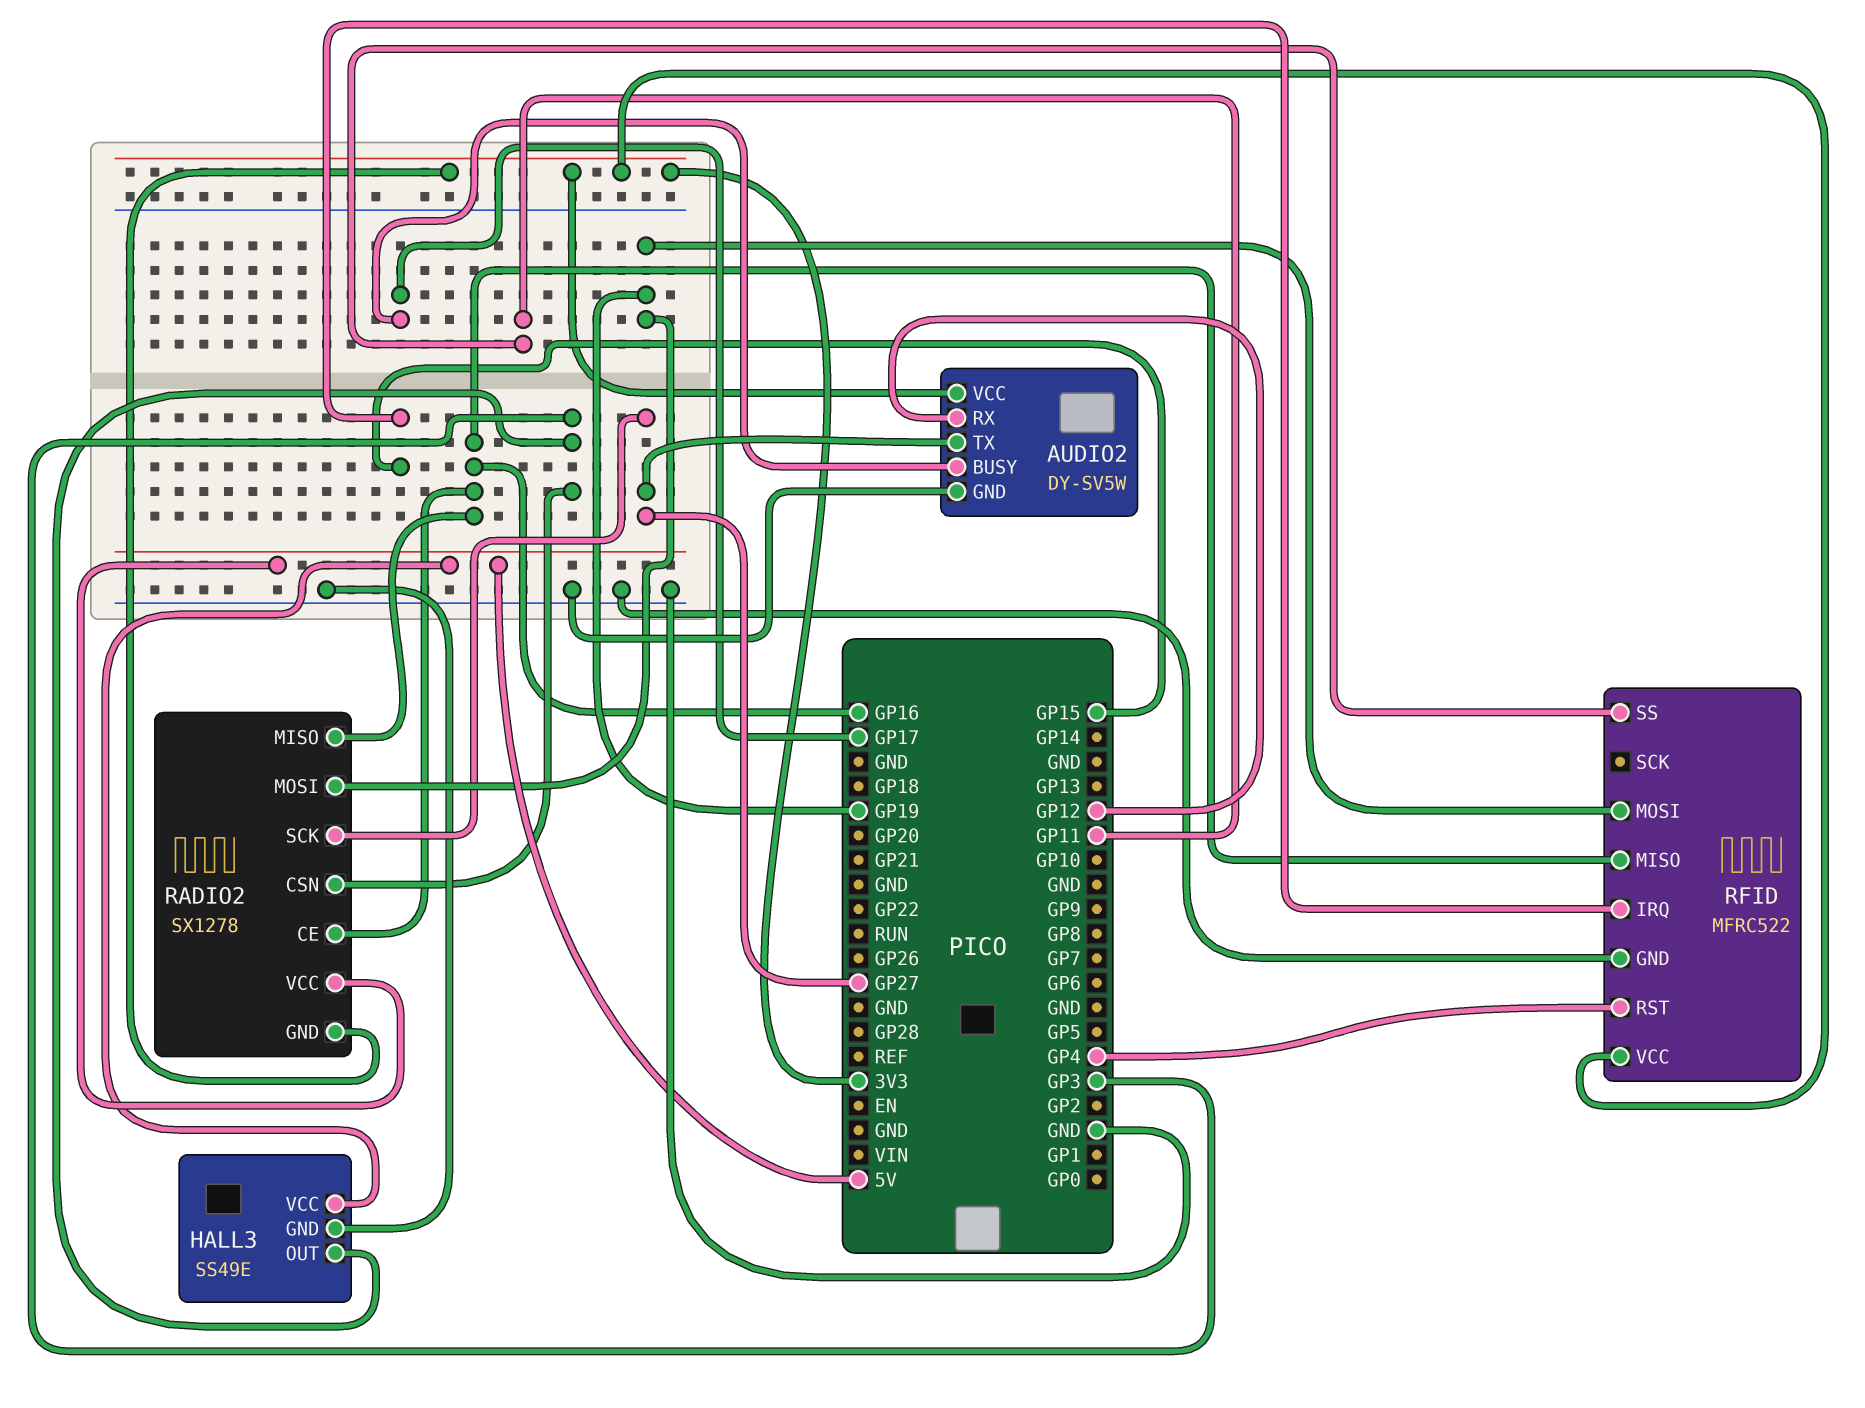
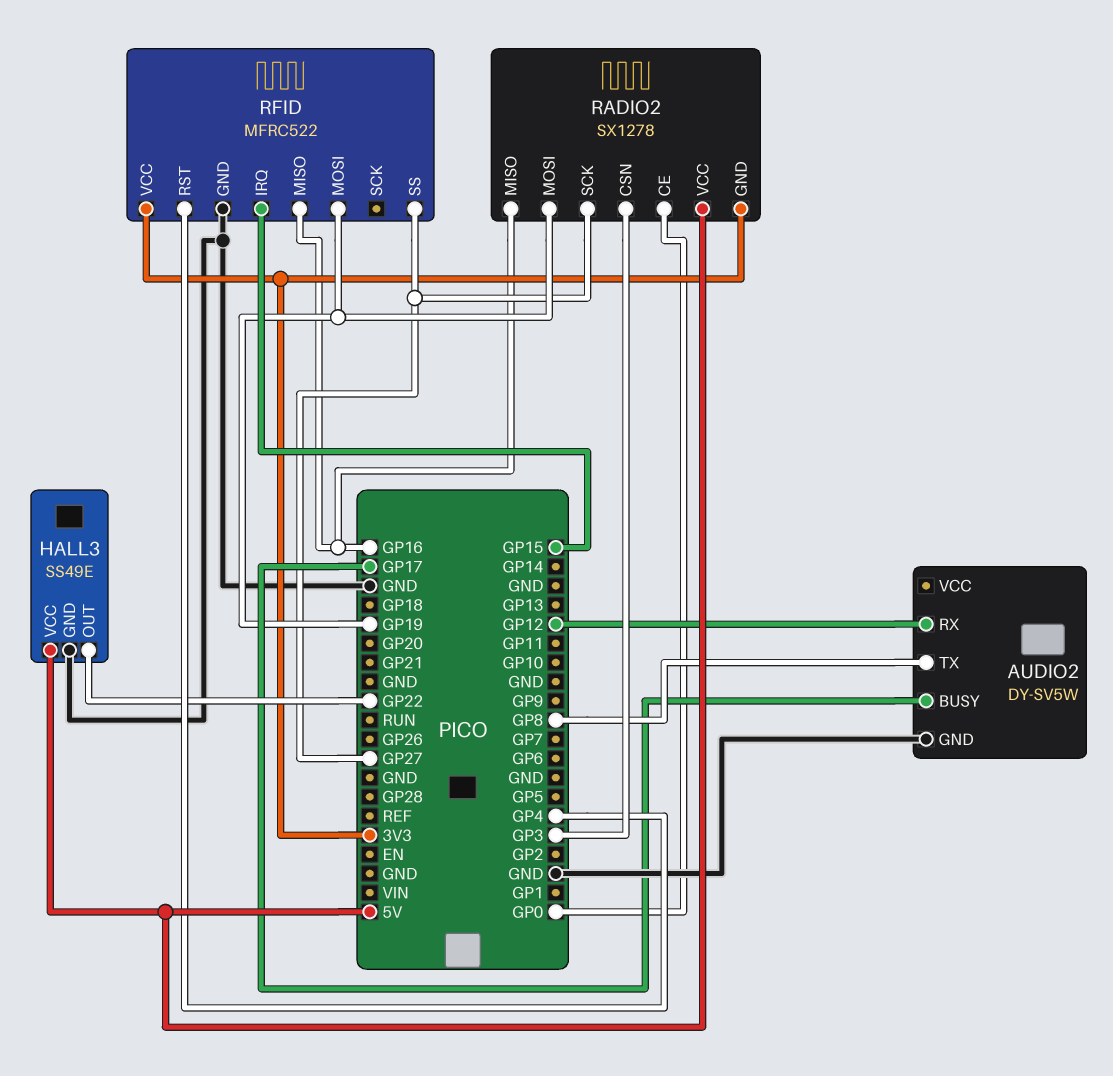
AUDIO2 pin TX: GP27 -> GP8
AUDIO2 pin VCC: 3V3 -> none
HALL3 pin OUT: GP3 -> GP22
RADIO2 pin CE: GP16 -> GP0
RFID pin SS: GP11 -> GP27

